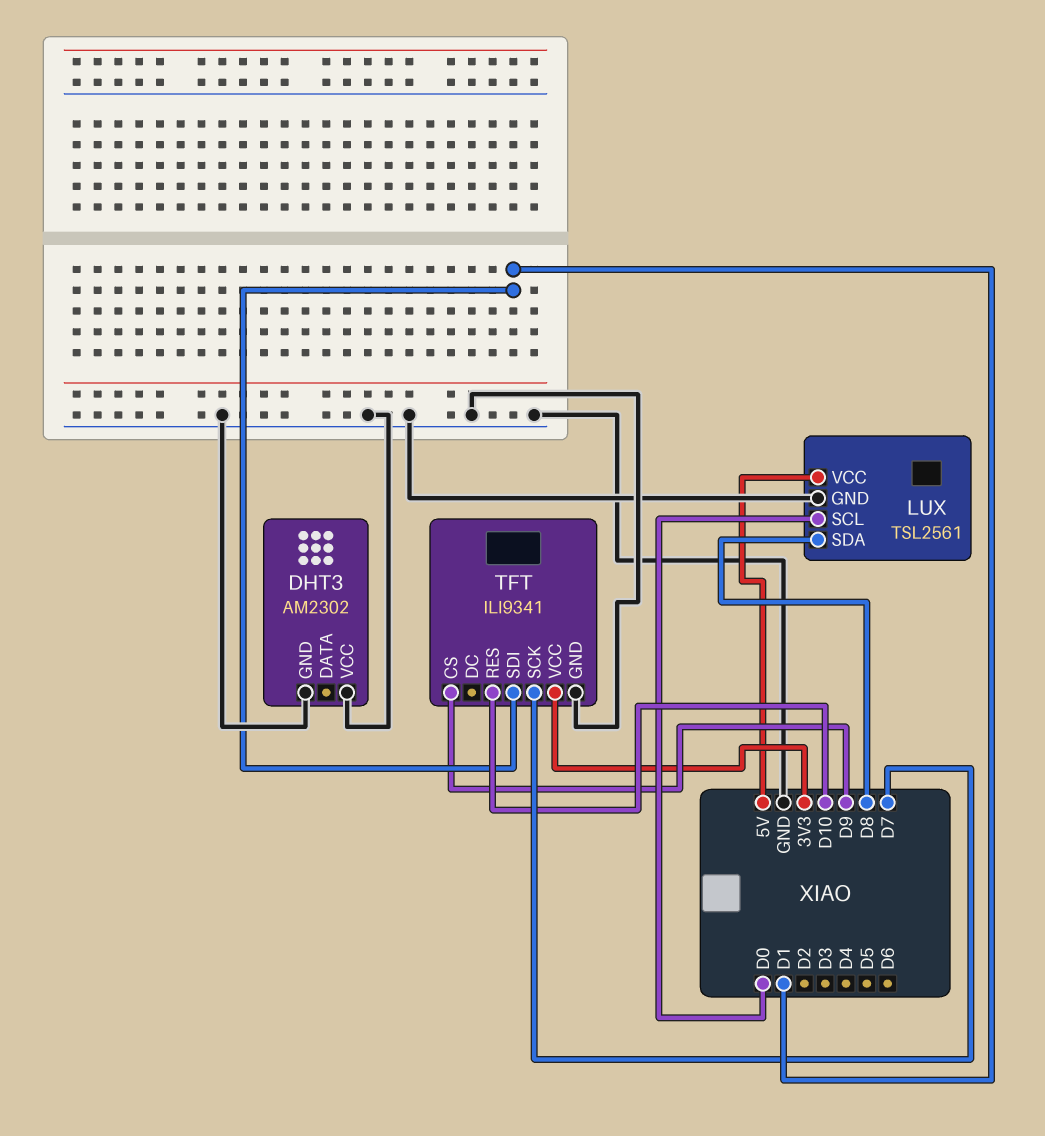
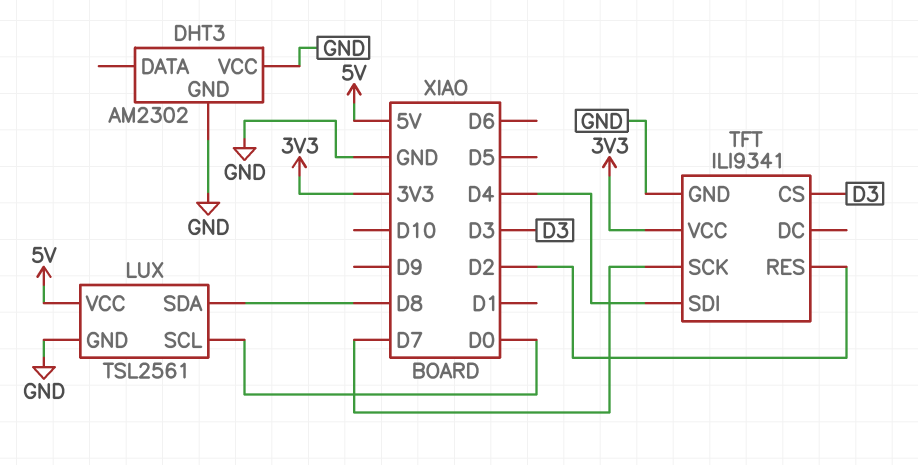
TFT pin CS: D9 -> D3
TFT pin RES: D10 -> D2
TFT pin SDI: D1 -> D4

